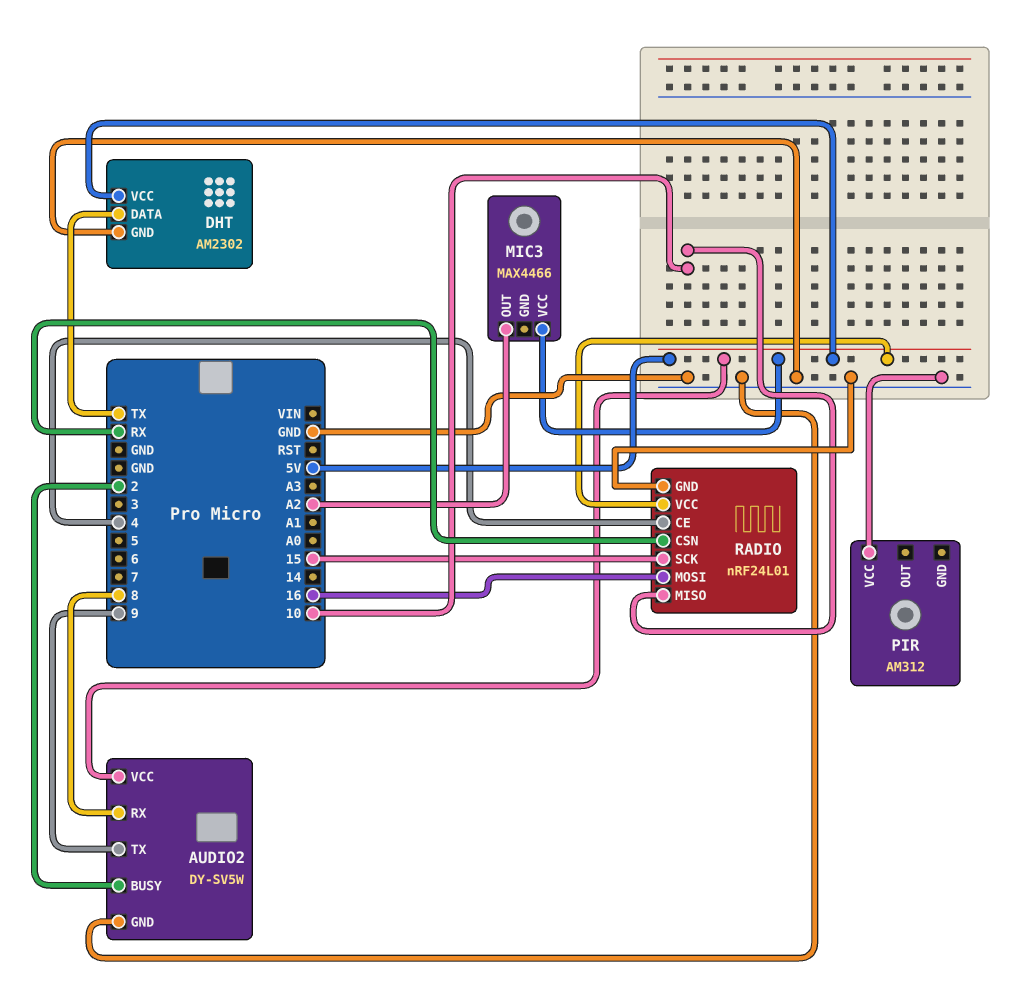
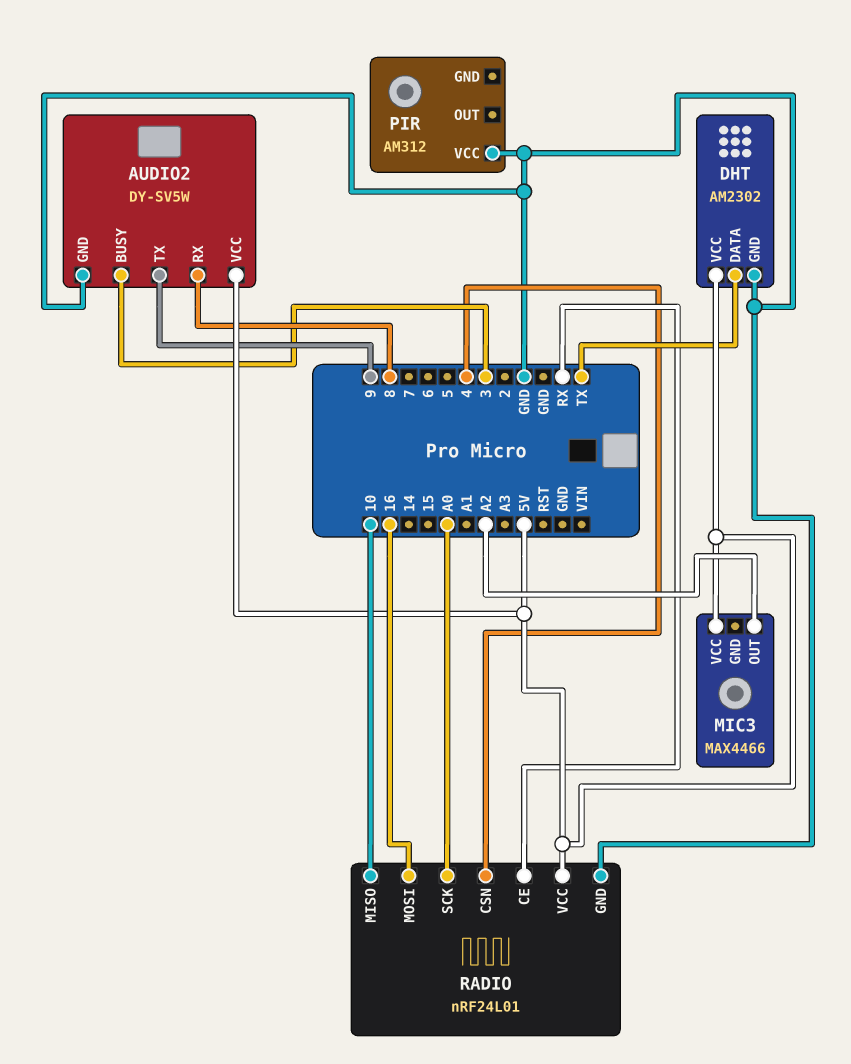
AUDIO2 pin BUSY: 2 -> 3
RADIO pin CE: 4 -> RX
RADIO pin CSN: RX -> 4
RADIO pin SCK: 15 -> A0

